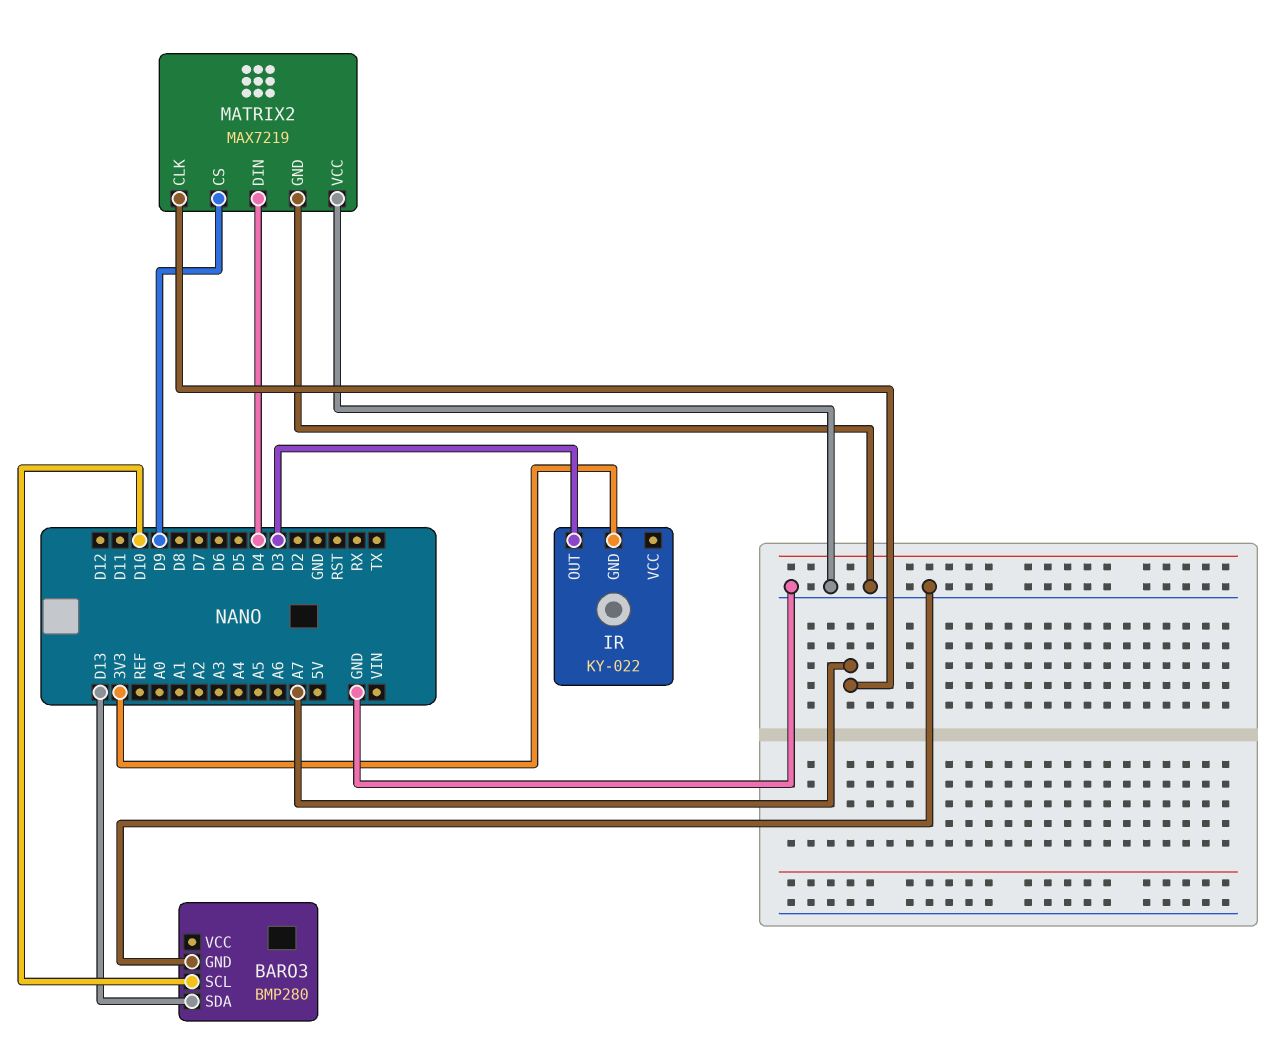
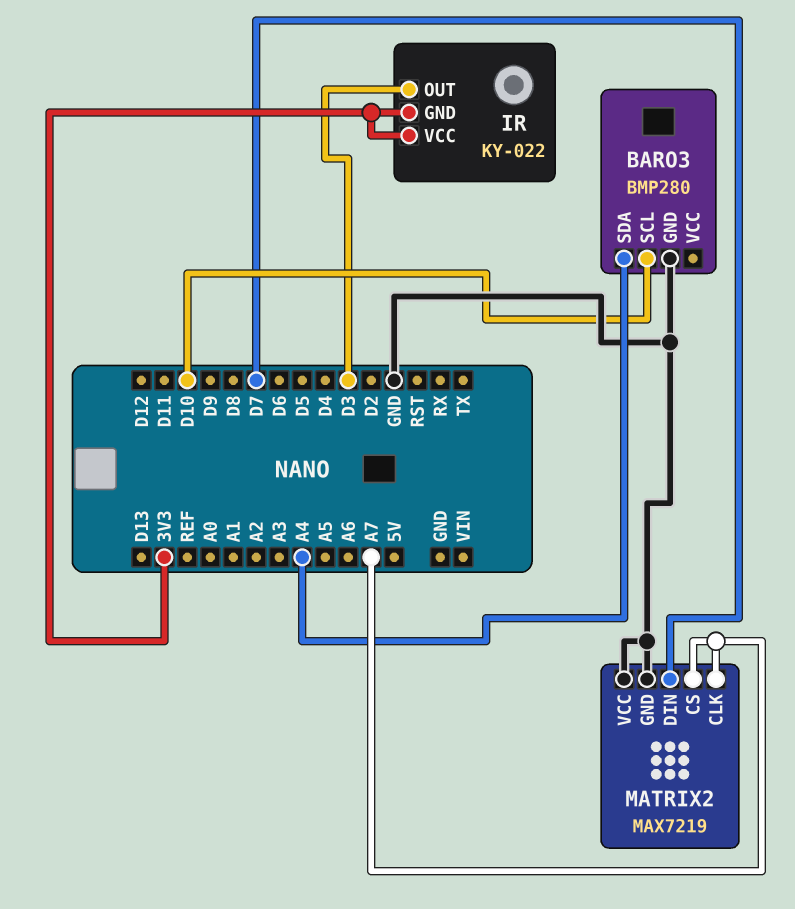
BARO3 pin SDA: D13 -> A4
IR pin VCC: none -> 3V3
MATRIX2 pin CS: D9 -> A7
MATRIX2 pin DIN: D4 -> D7

